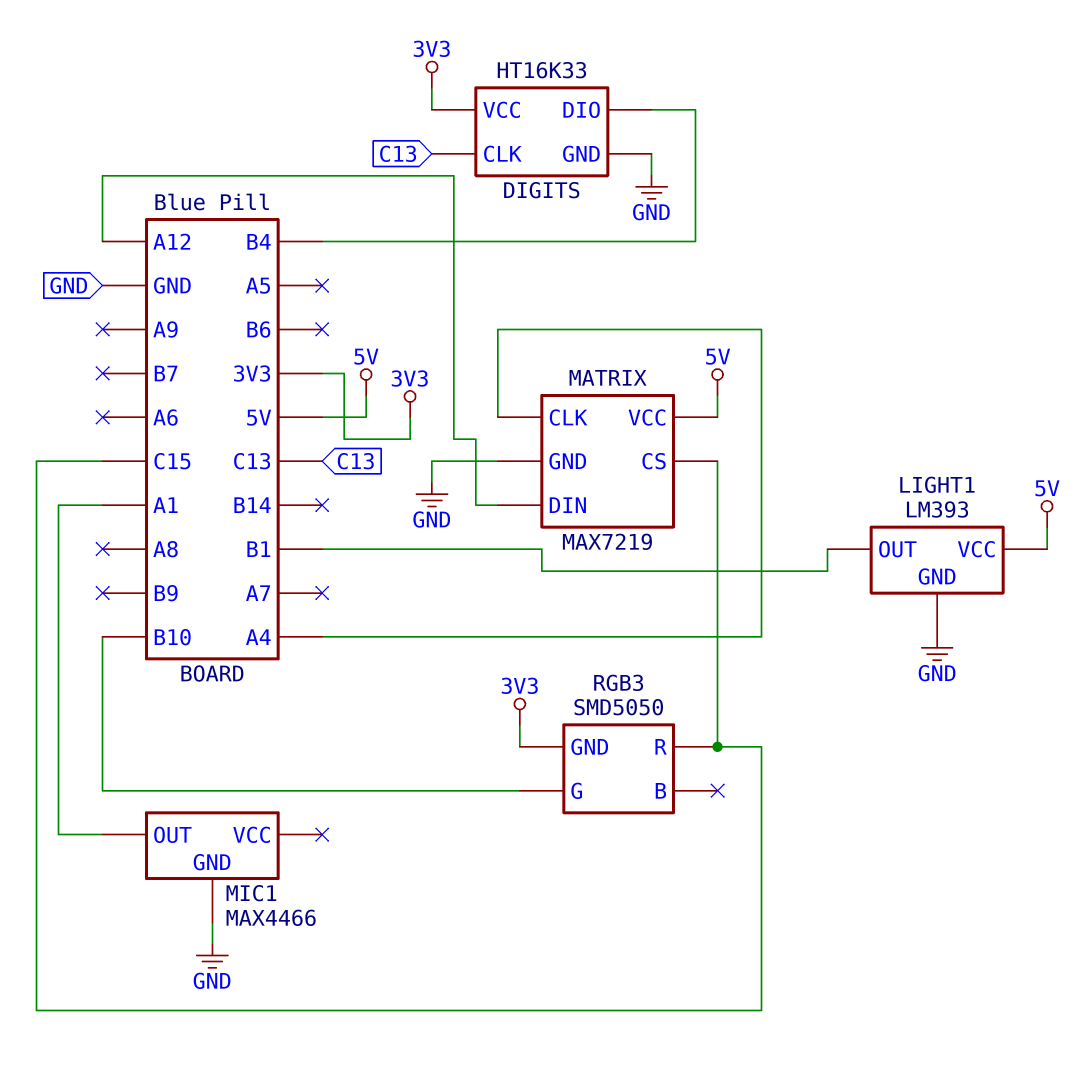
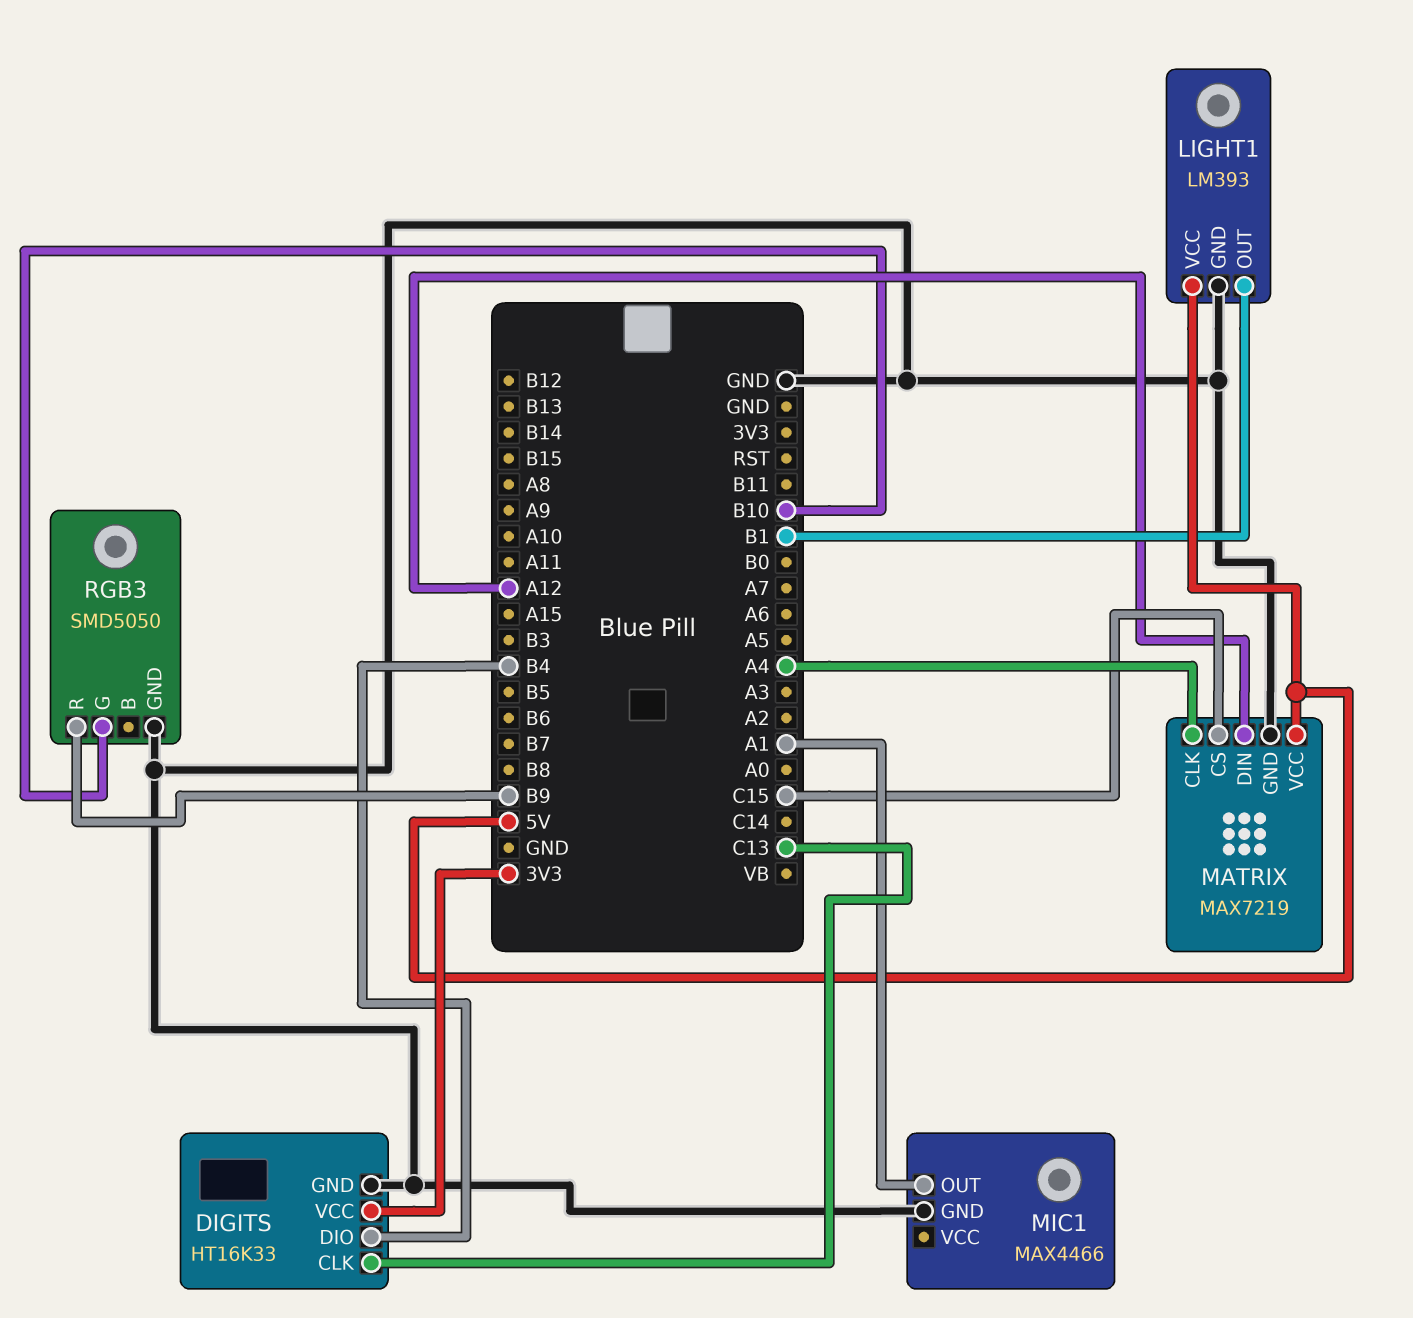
RGB3 pin GND: 3V3 -> GND
RGB3 pin R: C15 -> B9

